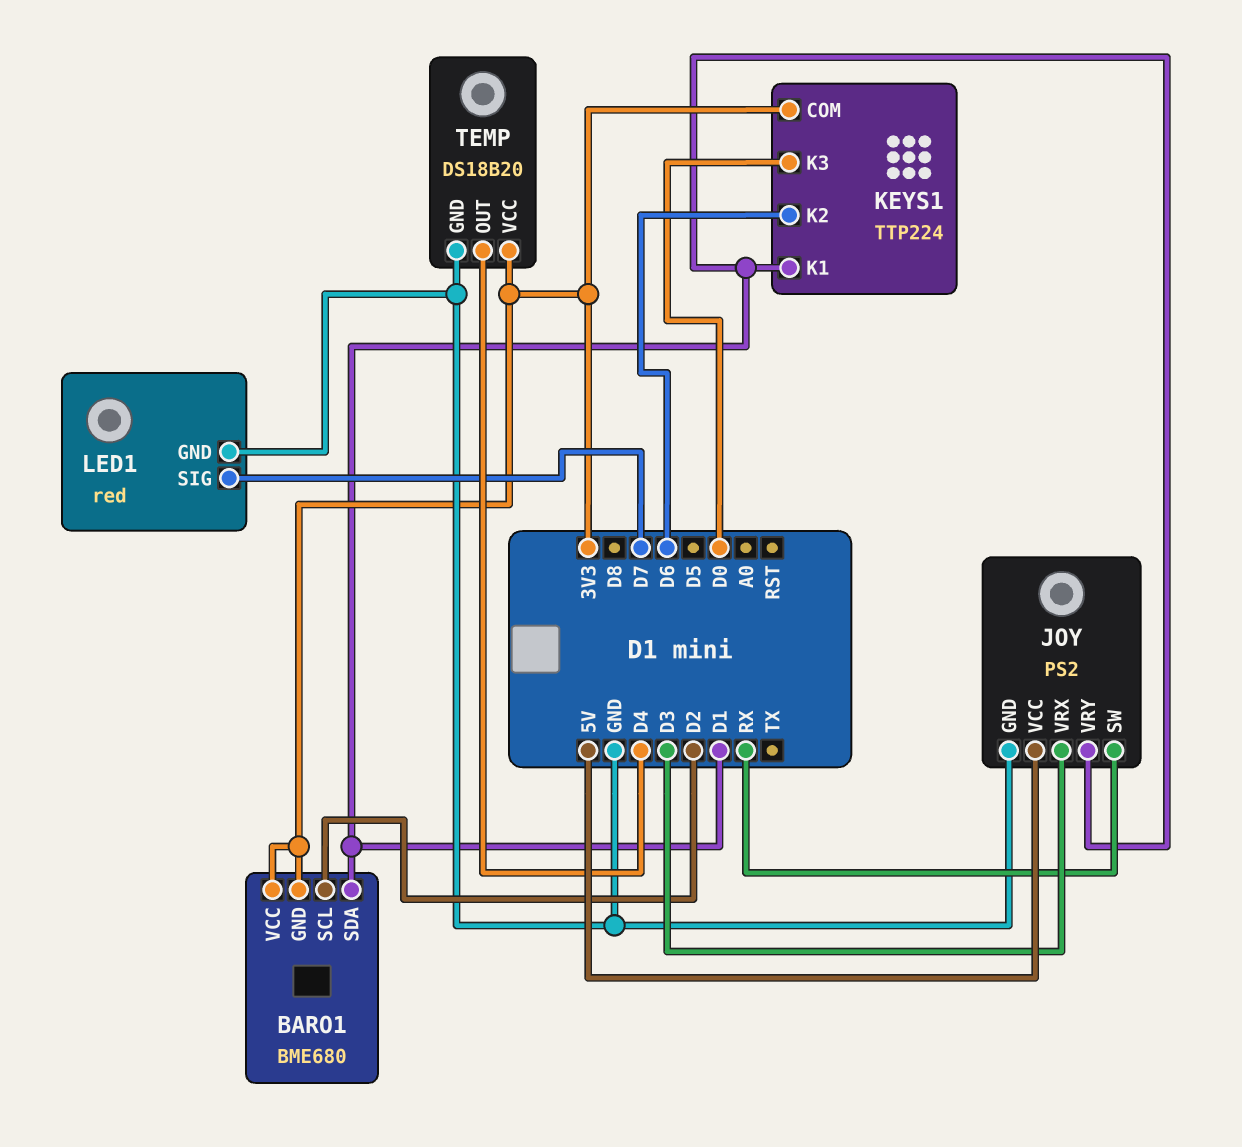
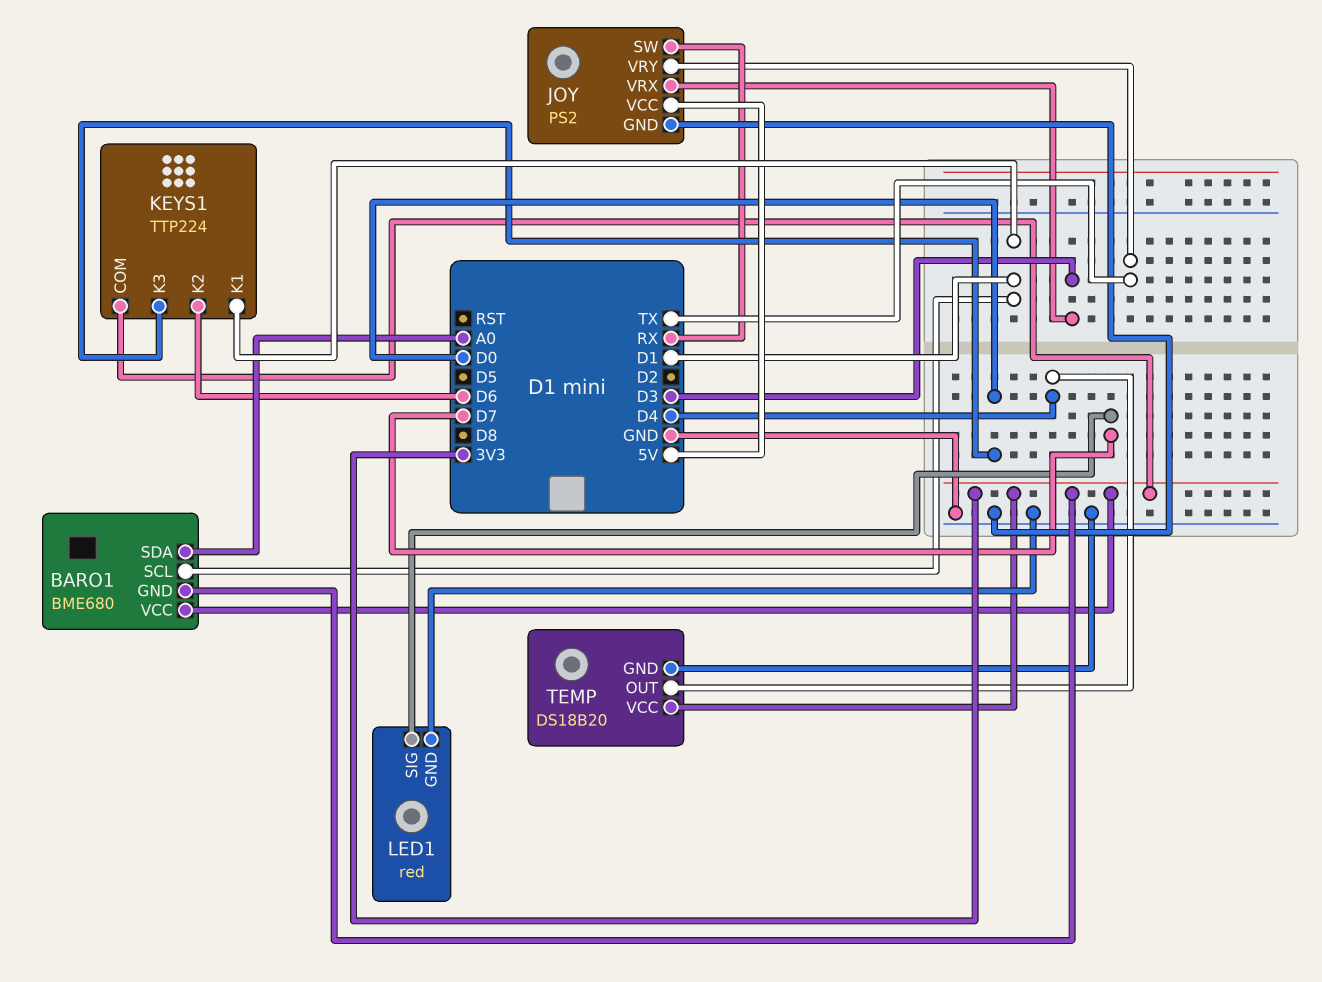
BARO1 pin SCL: D2 -> D1
BARO1 pin SDA: D1 -> A0
JOY pin VRY: D1 -> TX

